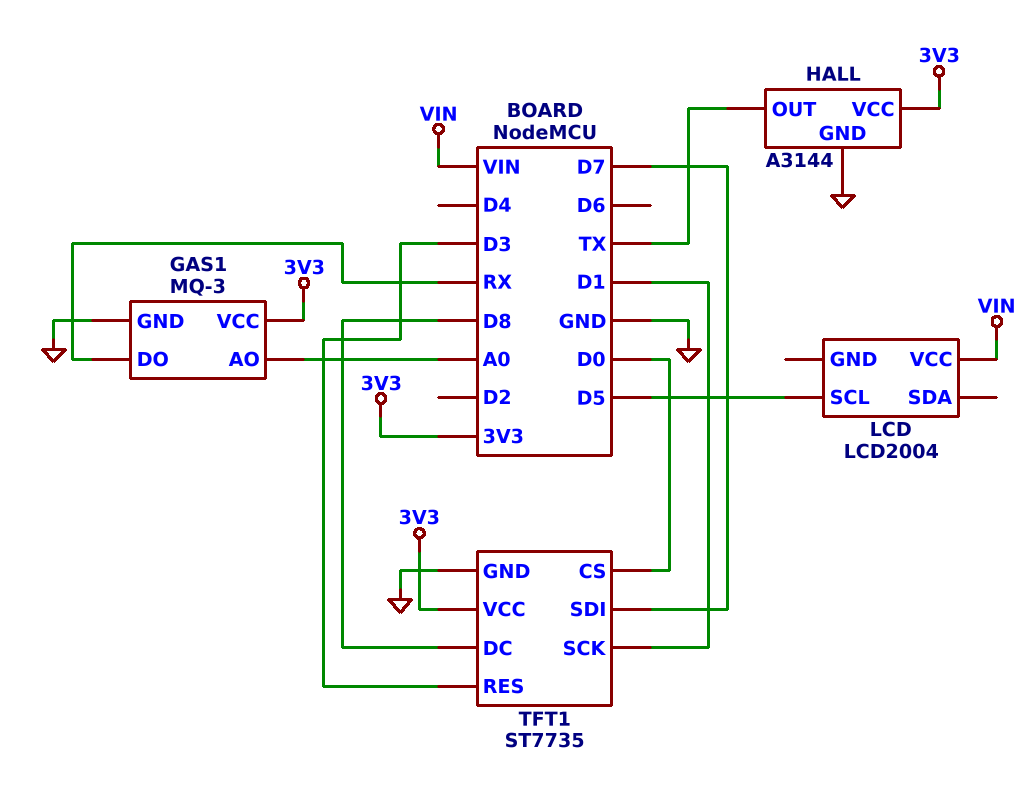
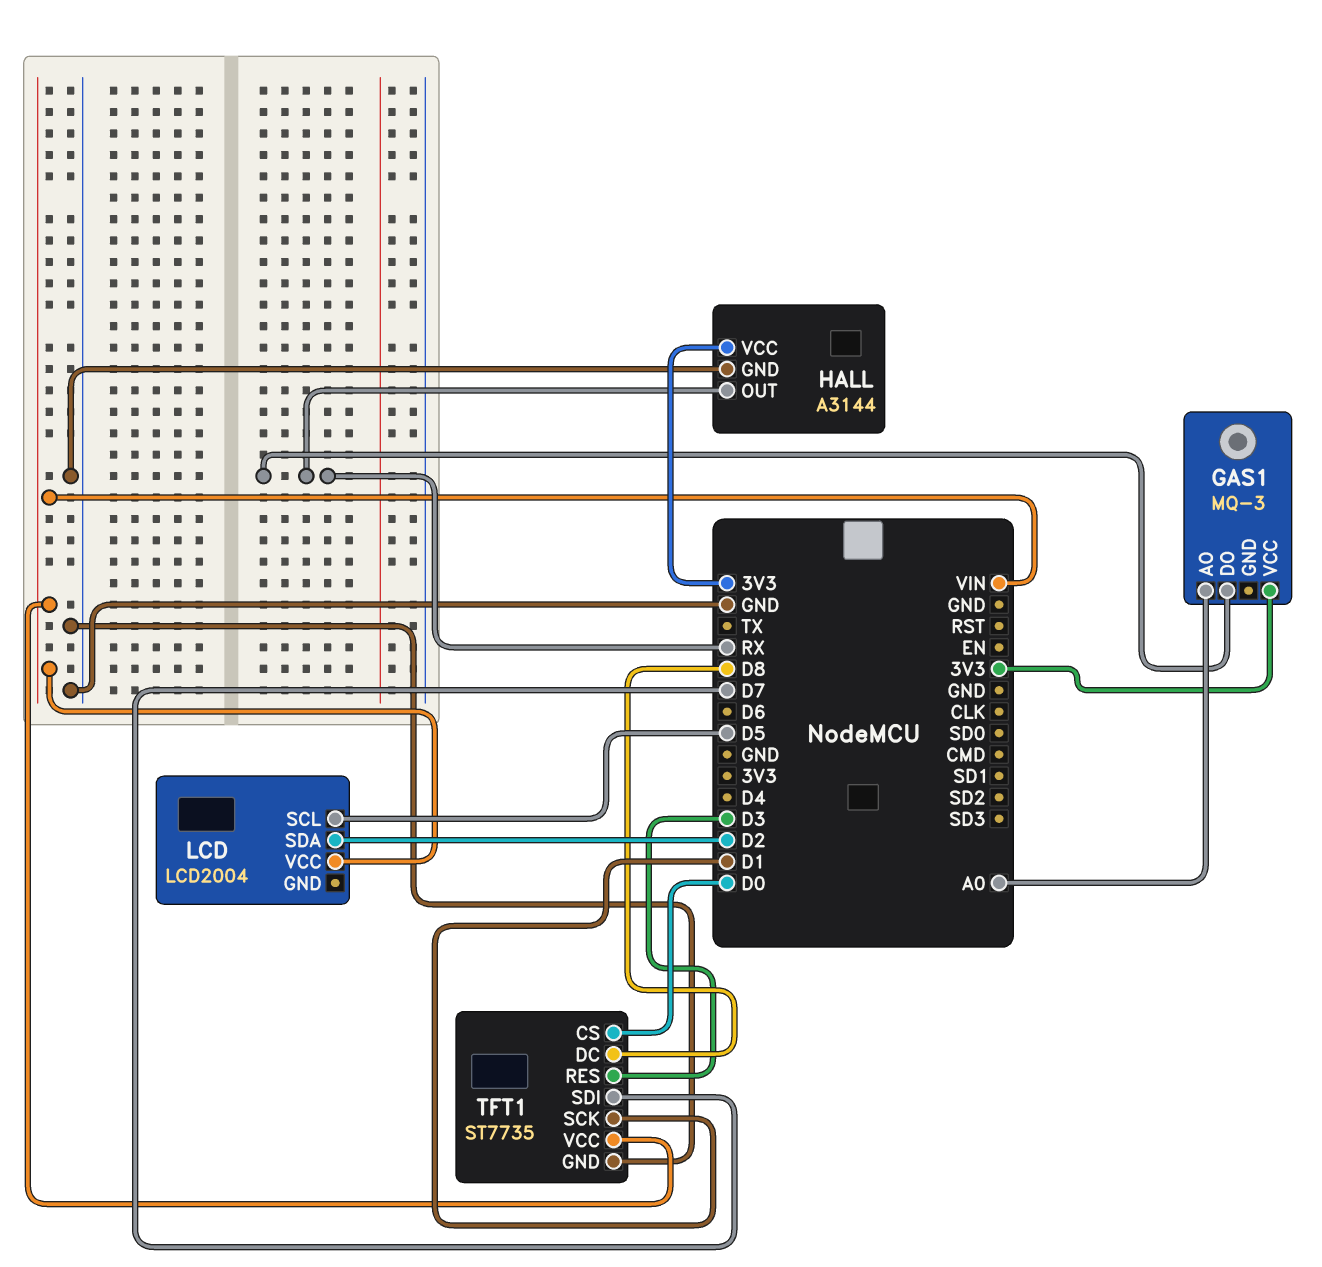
GAS1 pin GND: GND -> none
HALL pin OUT: TX -> RX
LCD pin SDA: none -> D2
TFT1 pin VCC: 3V3 -> VIN

